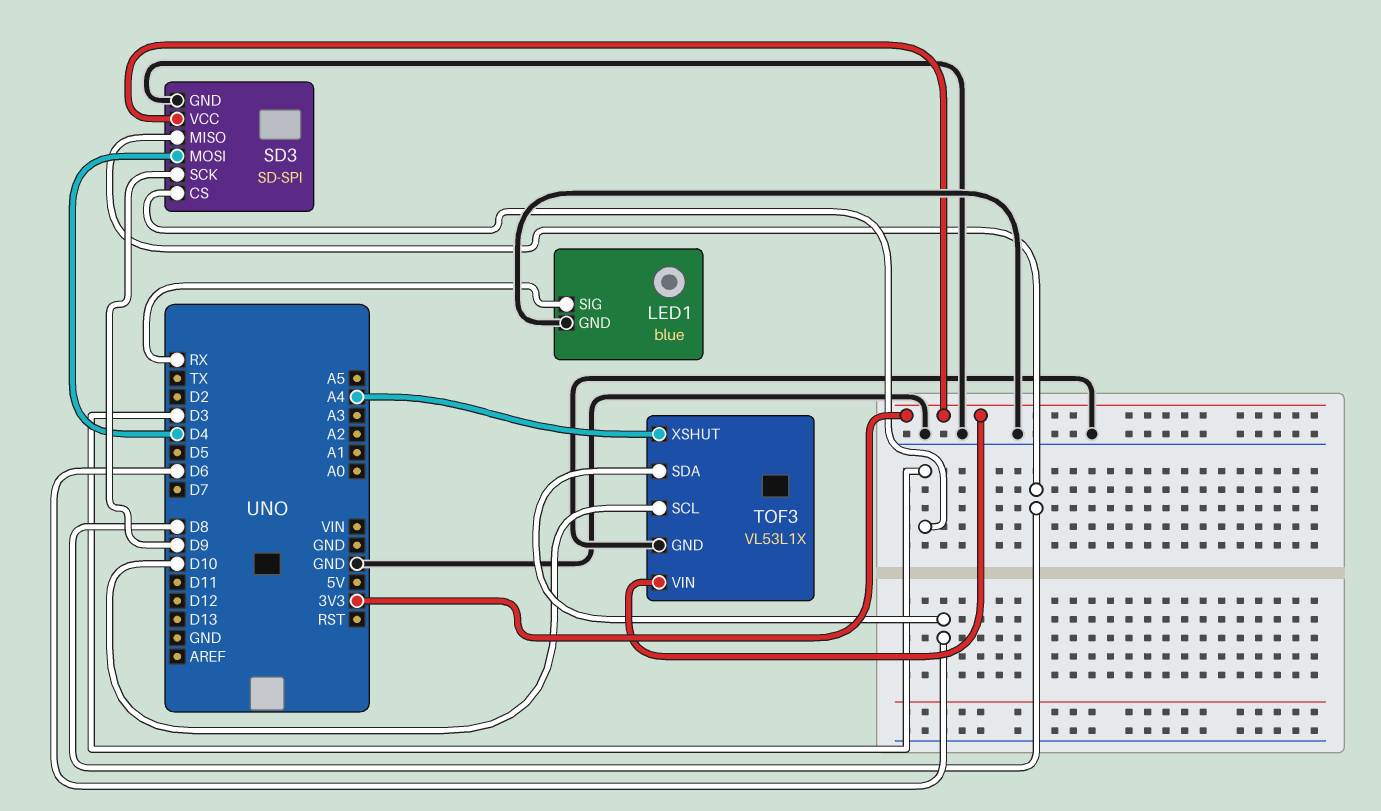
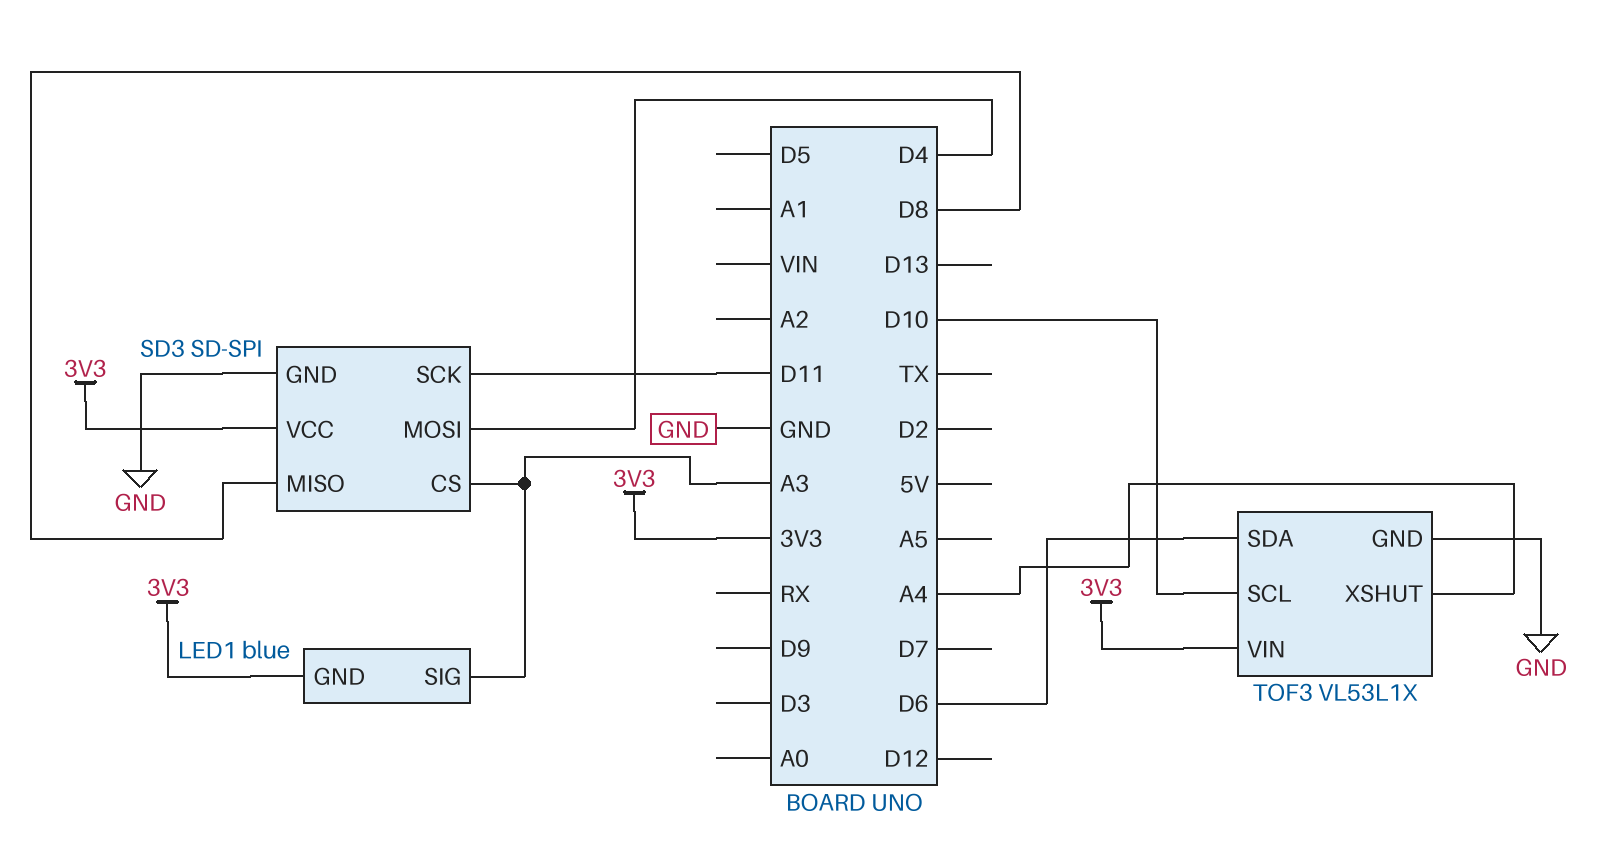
LED1 pin GND: GND -> 3V3
LED1 pin SIG: RX -> A3
SD3 pin CS: D3 -> A3
SD3 pin SCK: D9 -> D11

